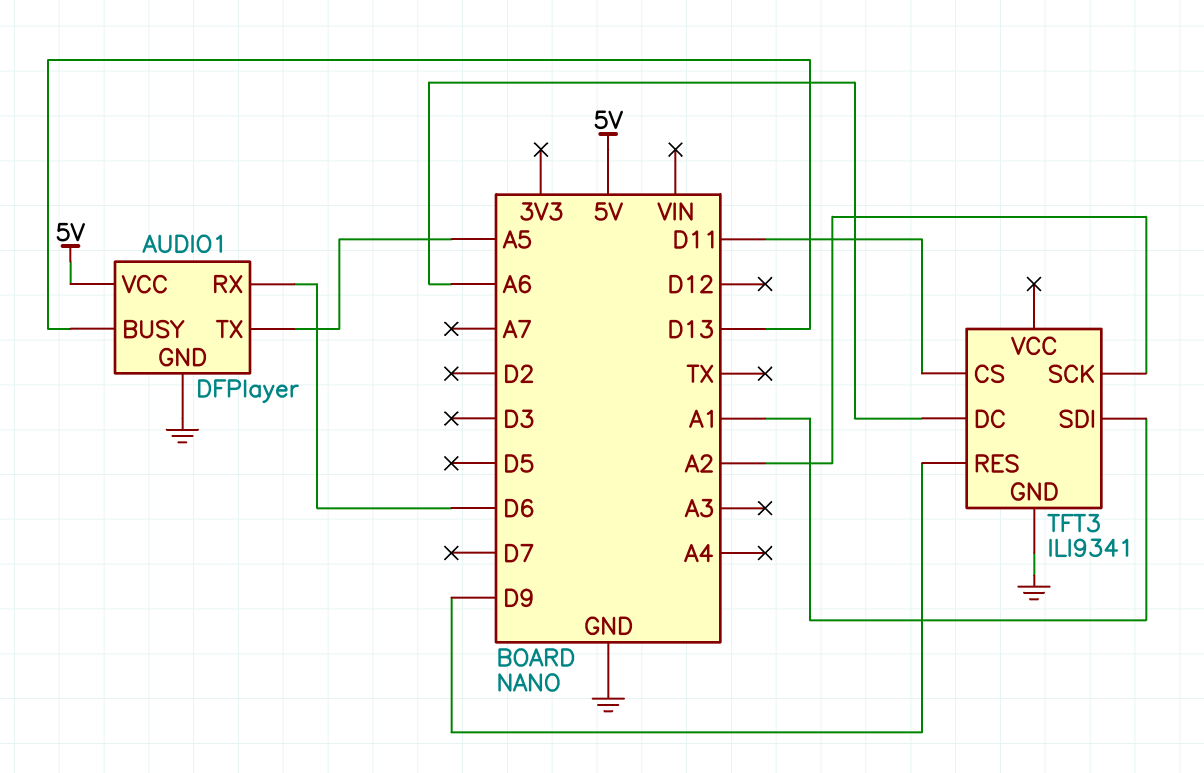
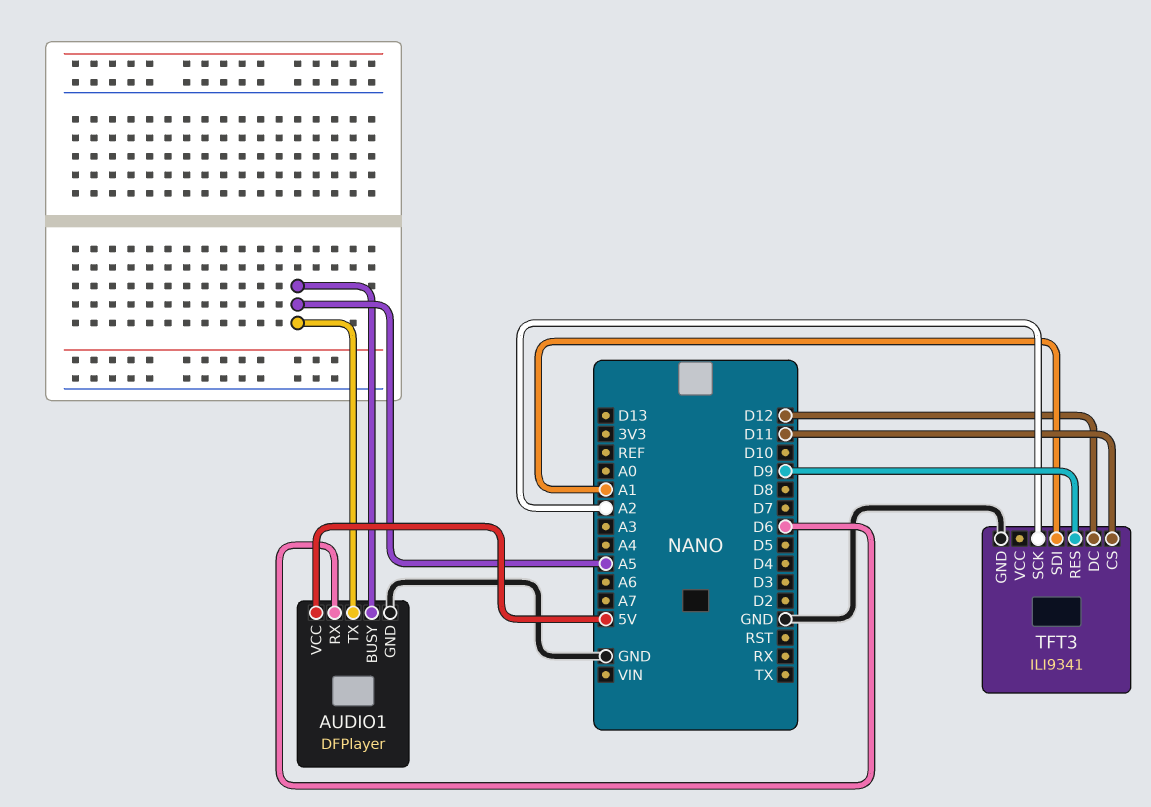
AUDIO1 pin BUSY: D13 -> A5
TFT3 pin DC: A6 -> D12

